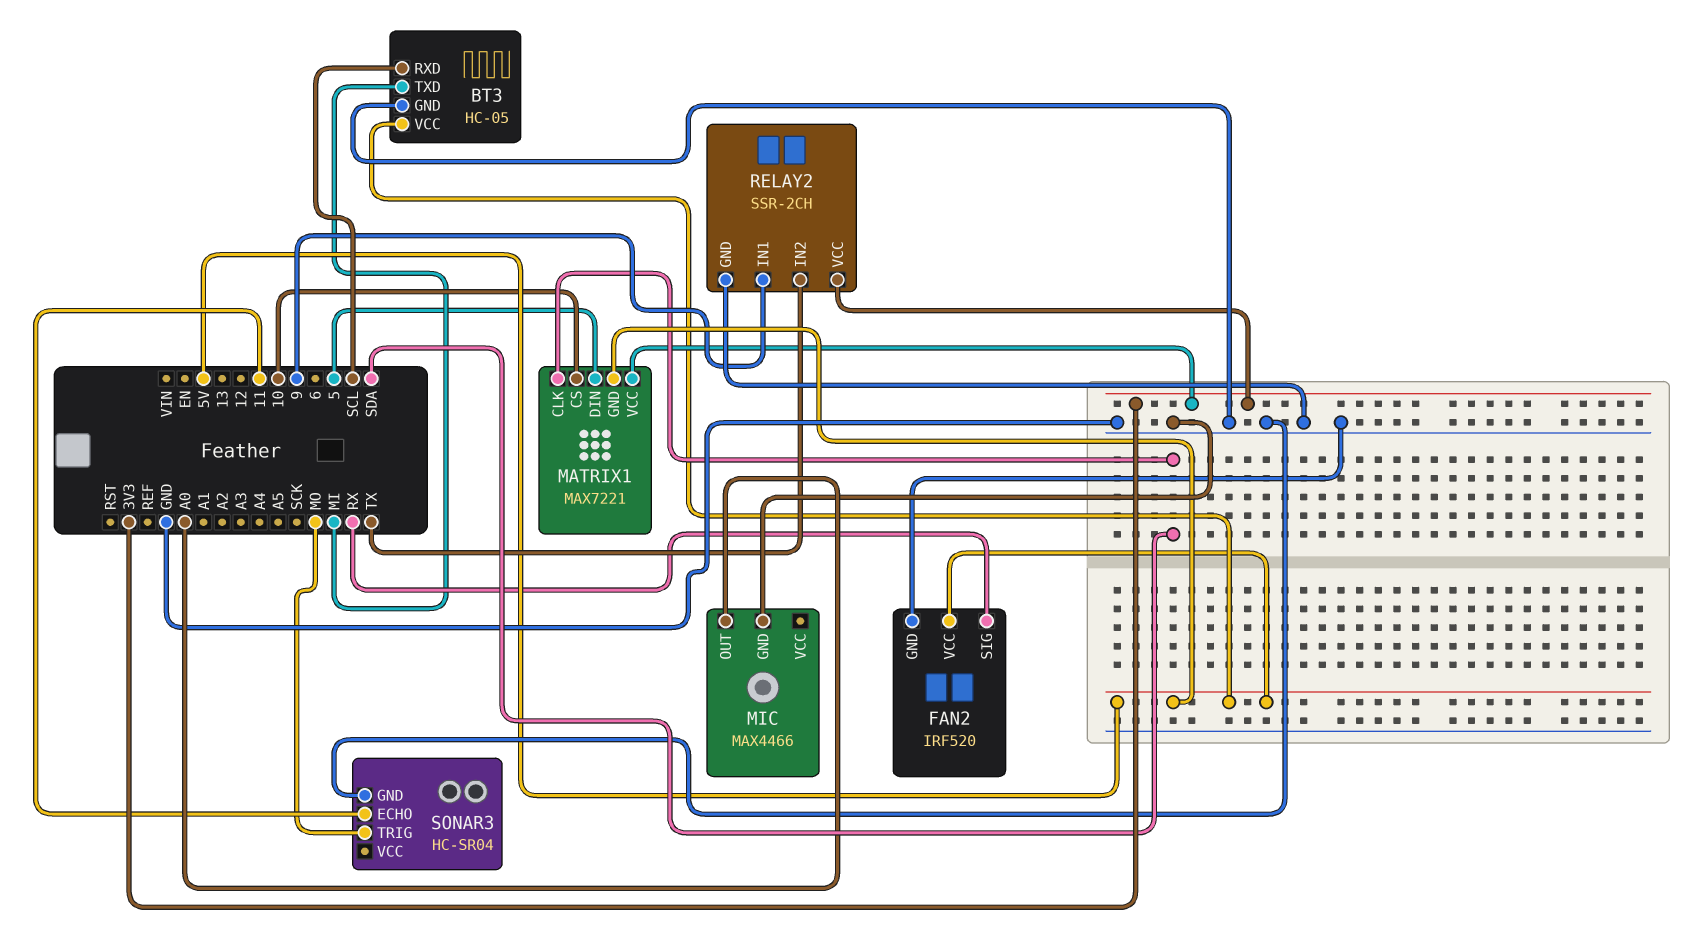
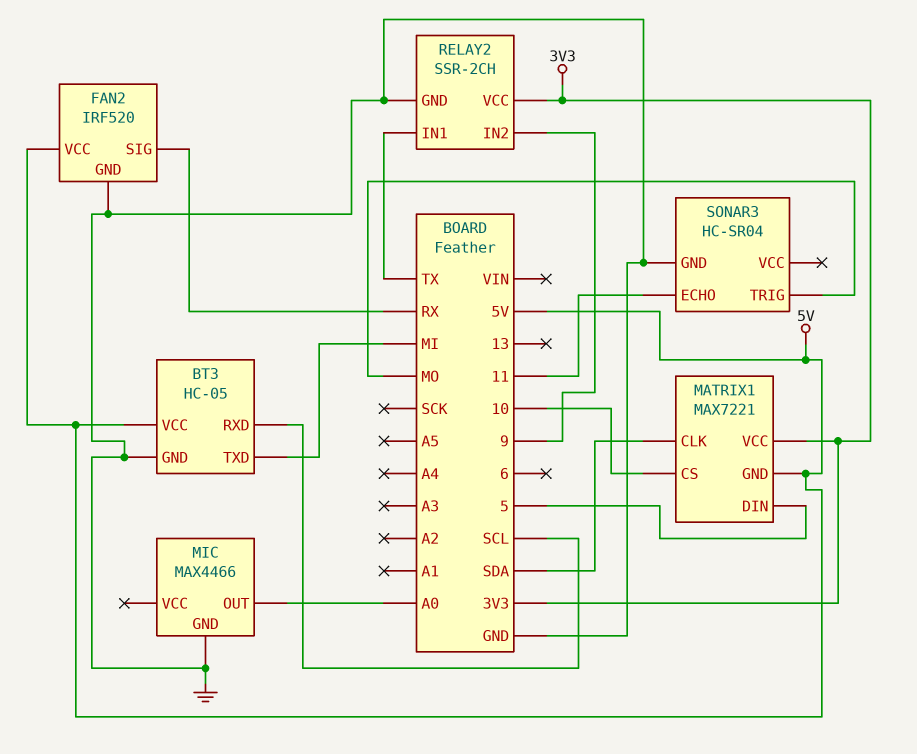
RELAY2 pin IN1: 9 -> TX
RELAY2 pin IN2: TX -> 9

